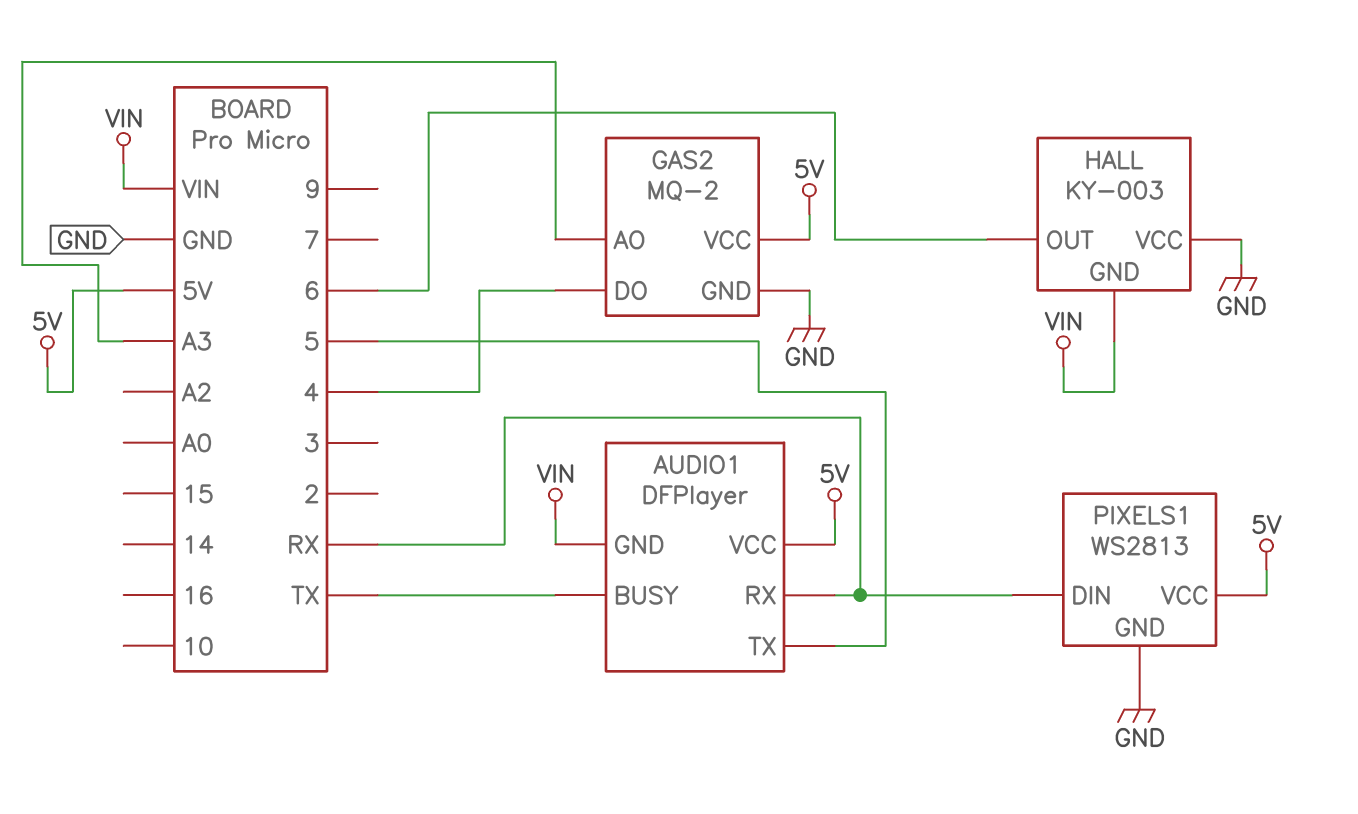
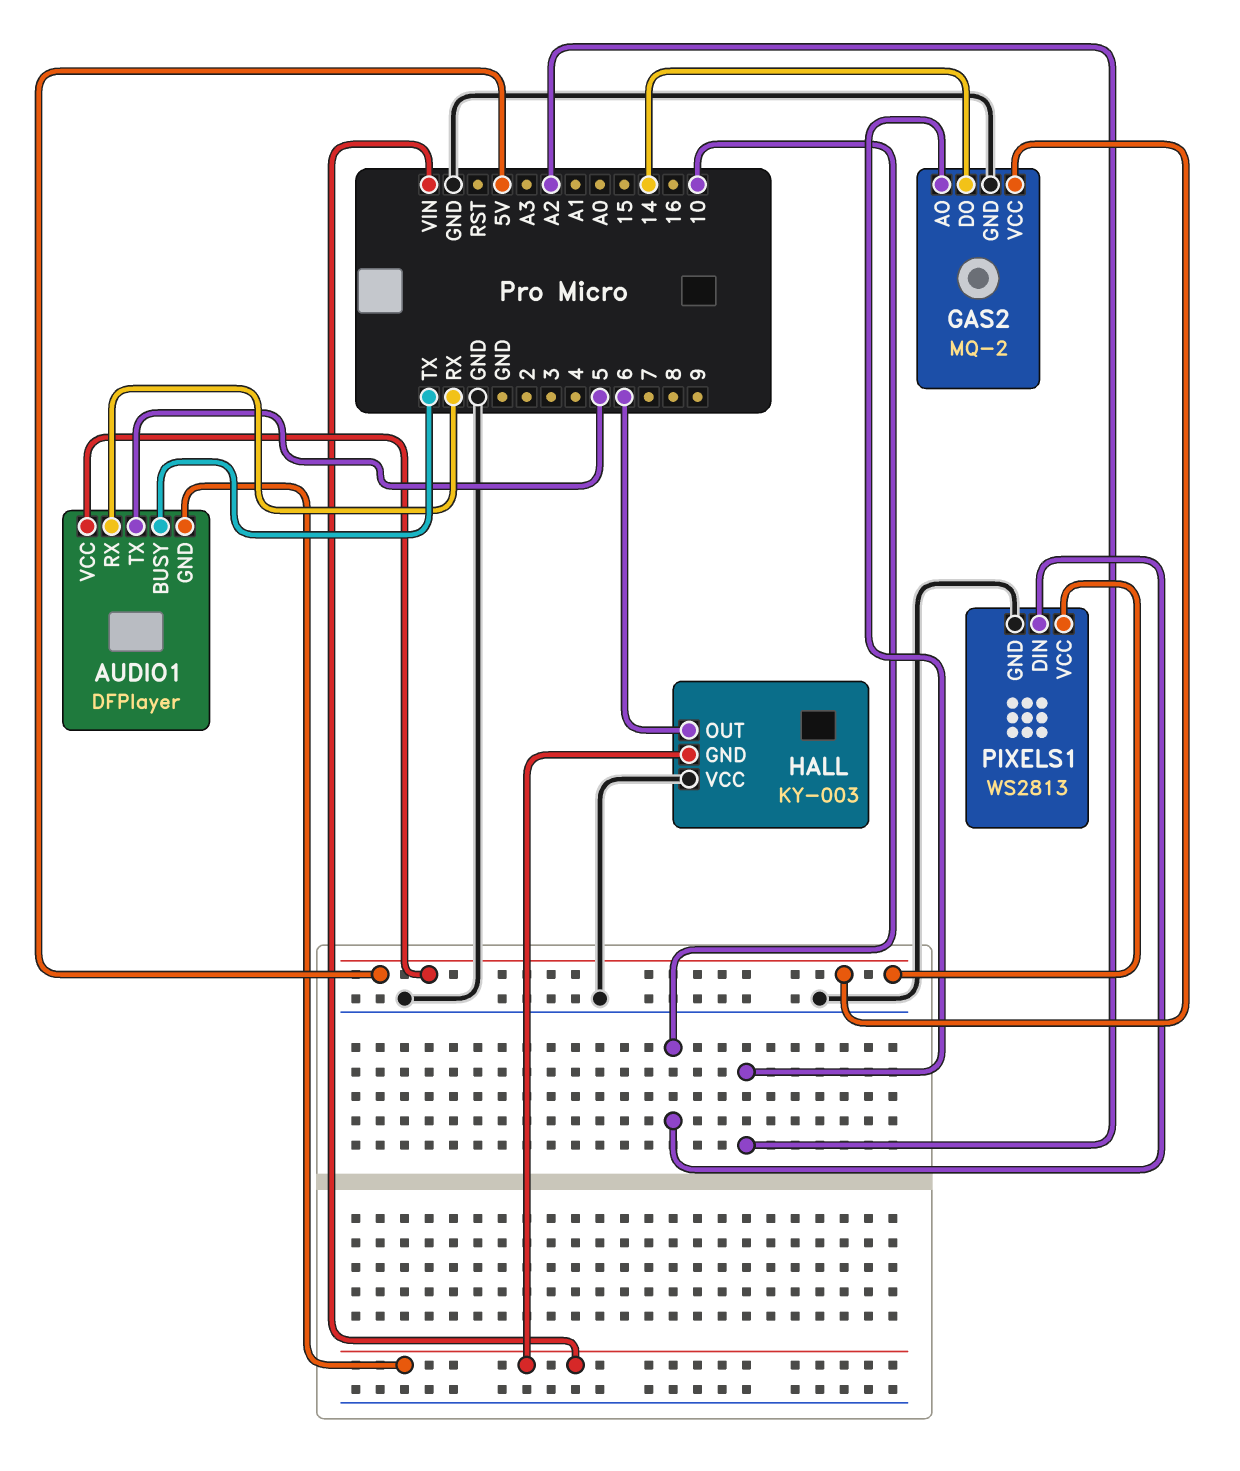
GAS2 pin AO: A3 -> A2
GAS2 pin DO: 4 -> 14
PIXELS1 pin DIN: RX -> 10

